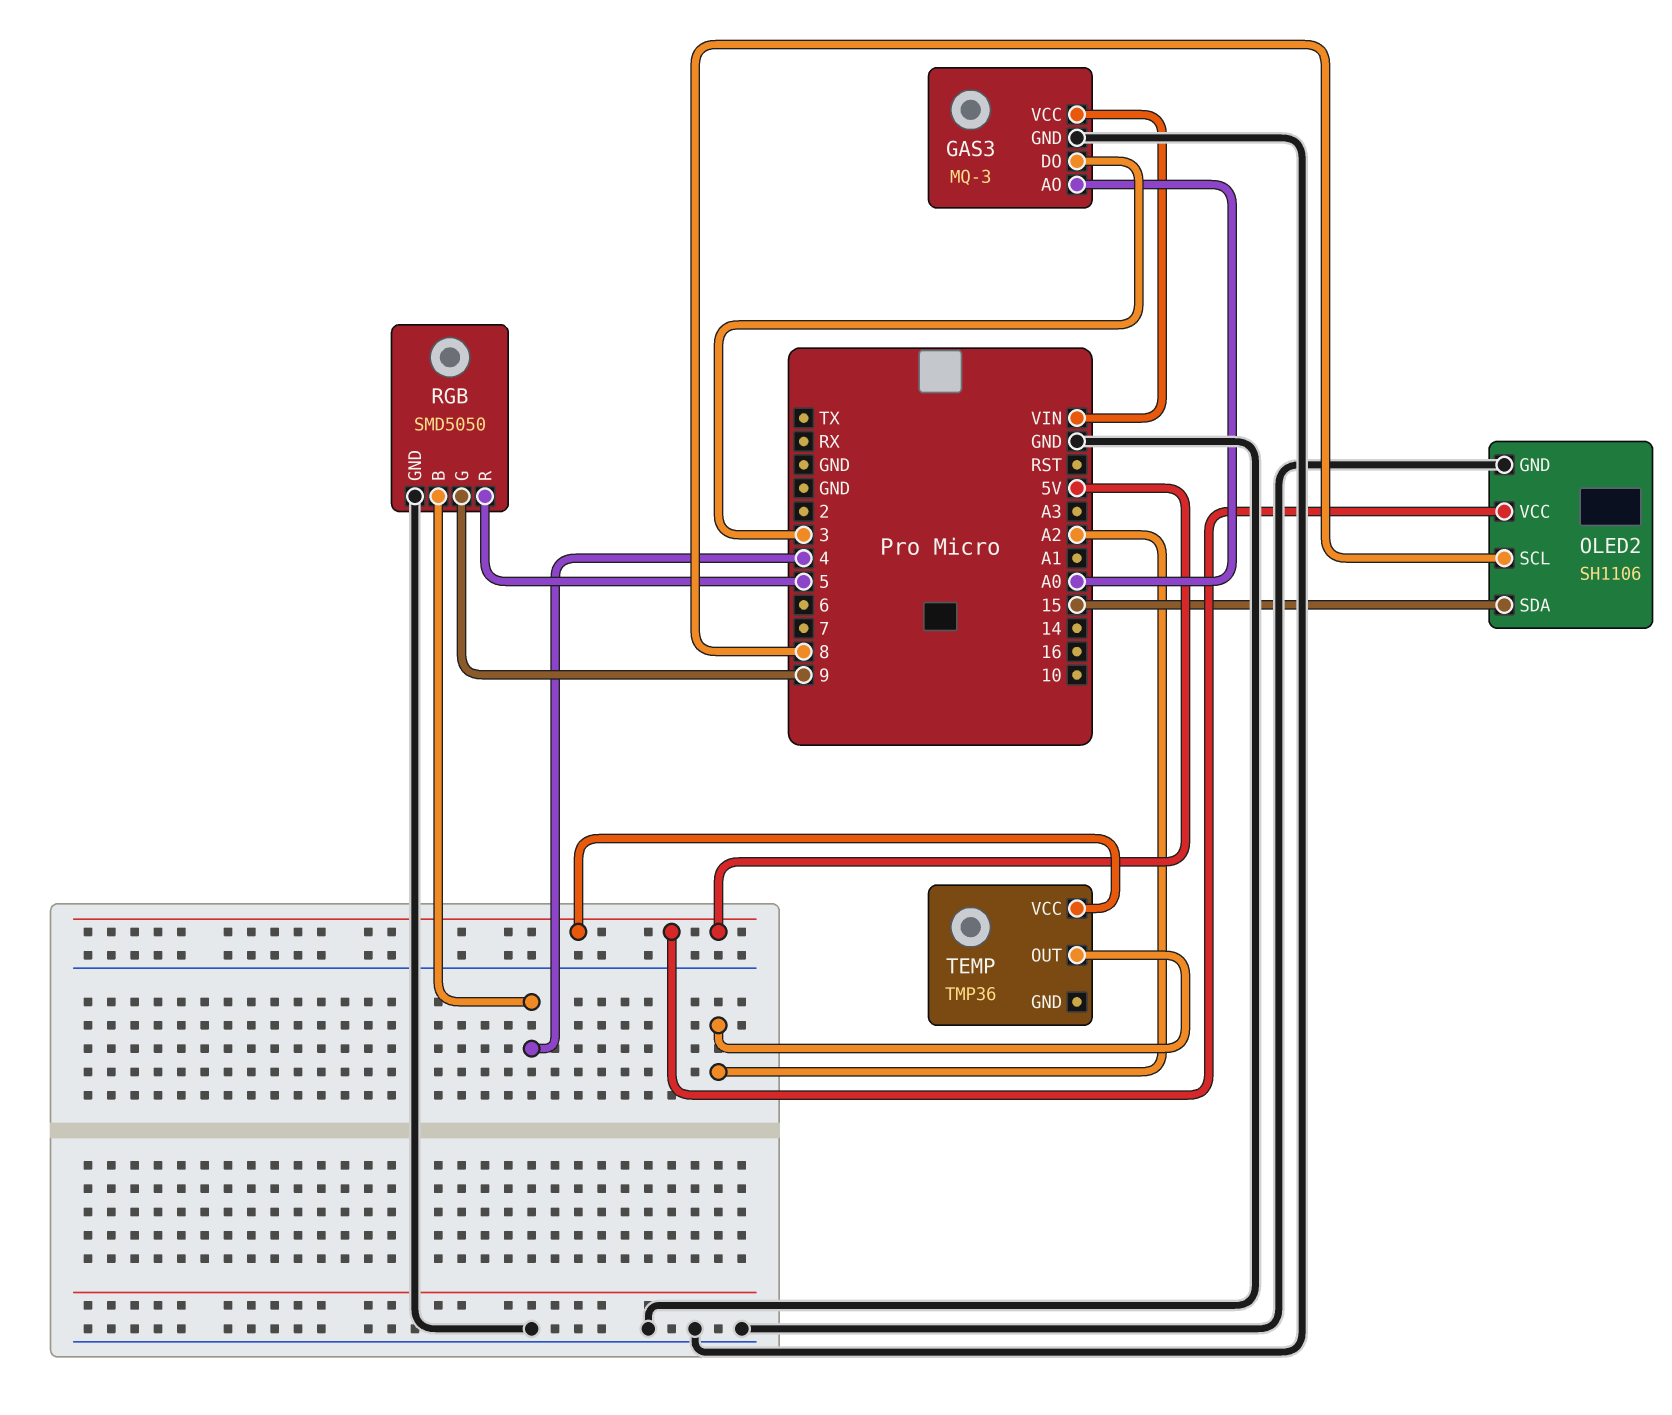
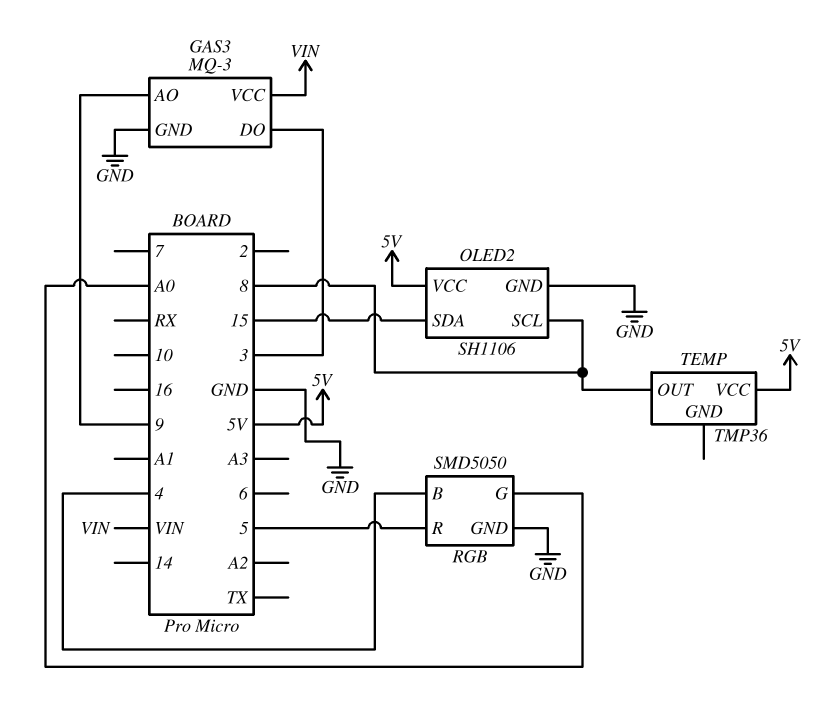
GAS3 pin AO: A0 -> 9
RGB pin G: 9 -> A0
TEMP pin OUT: A2 -> 8

